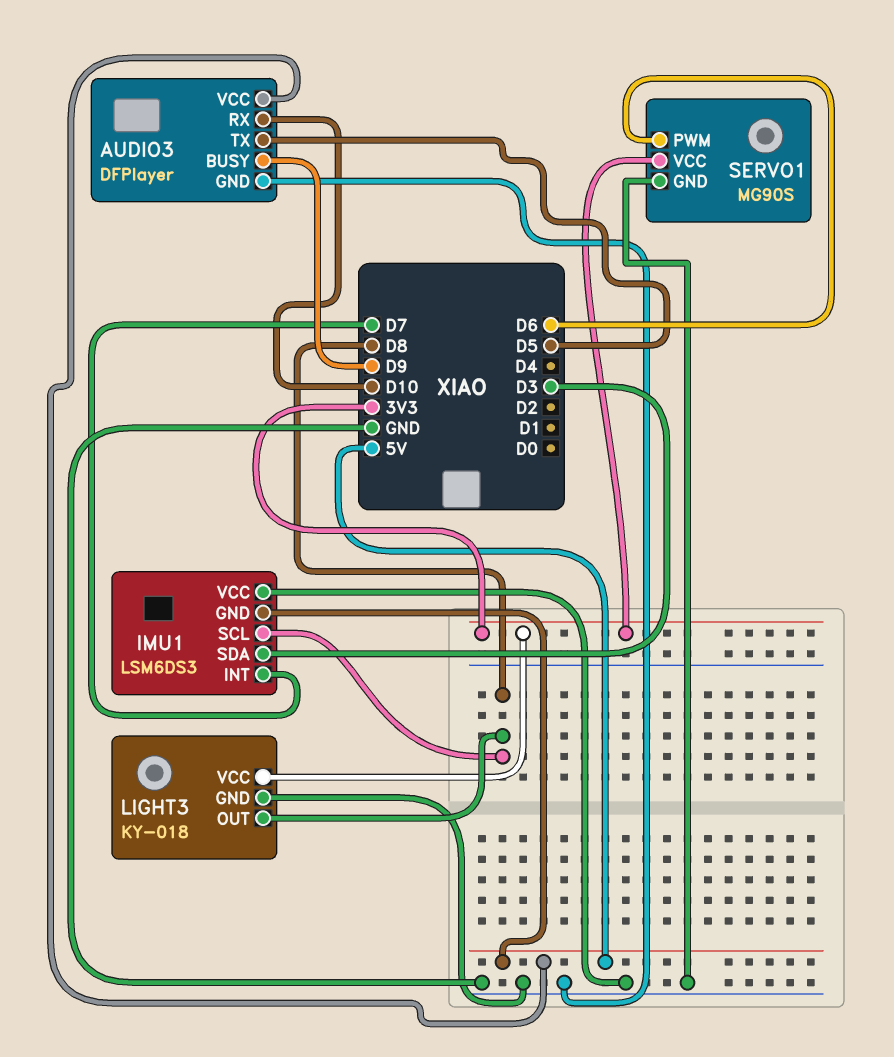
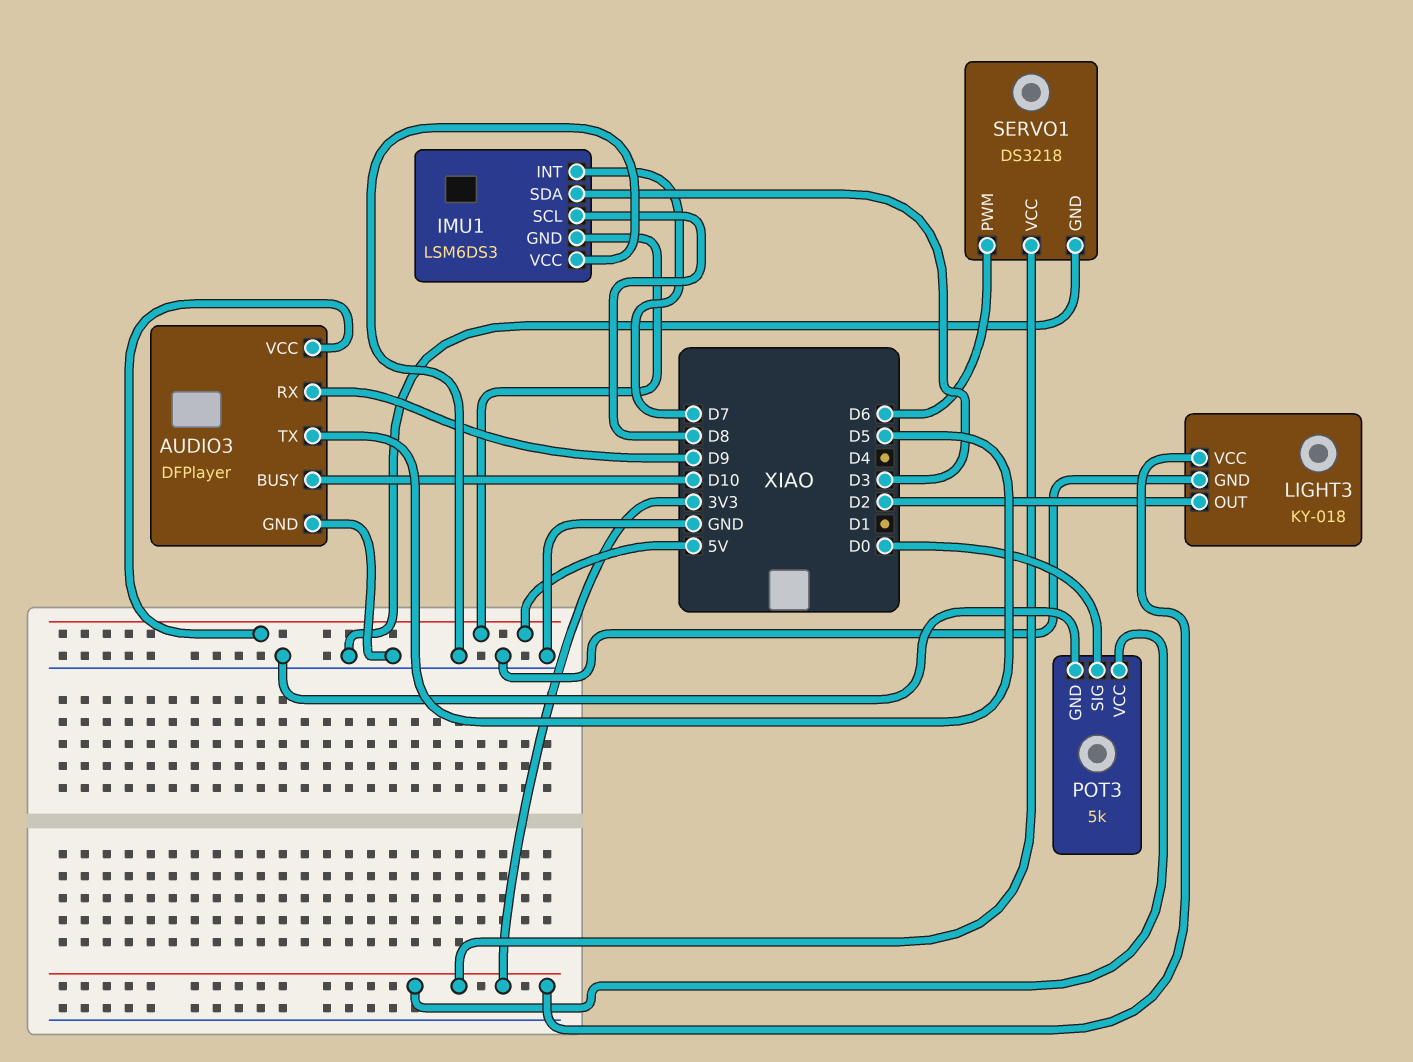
AUDIO3 pin BUSY: D9 -> D10
AUDIO3 pin RX: D10 -> D9
LIGHT3 pin OUT: D8 -> D2
POT3: none -> 5k
POT3 pin GND: none -> GND
POT3 pin SIG: none -> D0
POT3 pin VCC: none -> 3V3
SERVO1: MG90S -> DS3218

